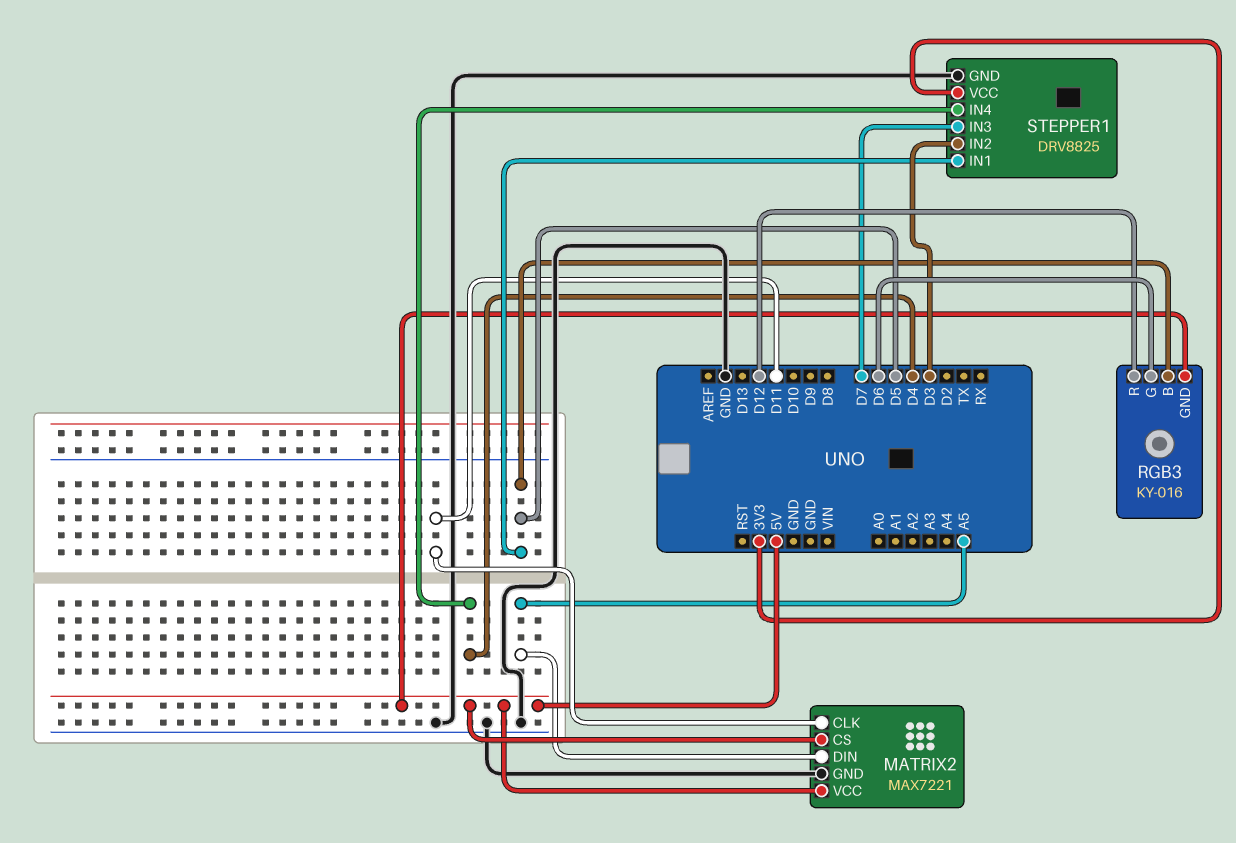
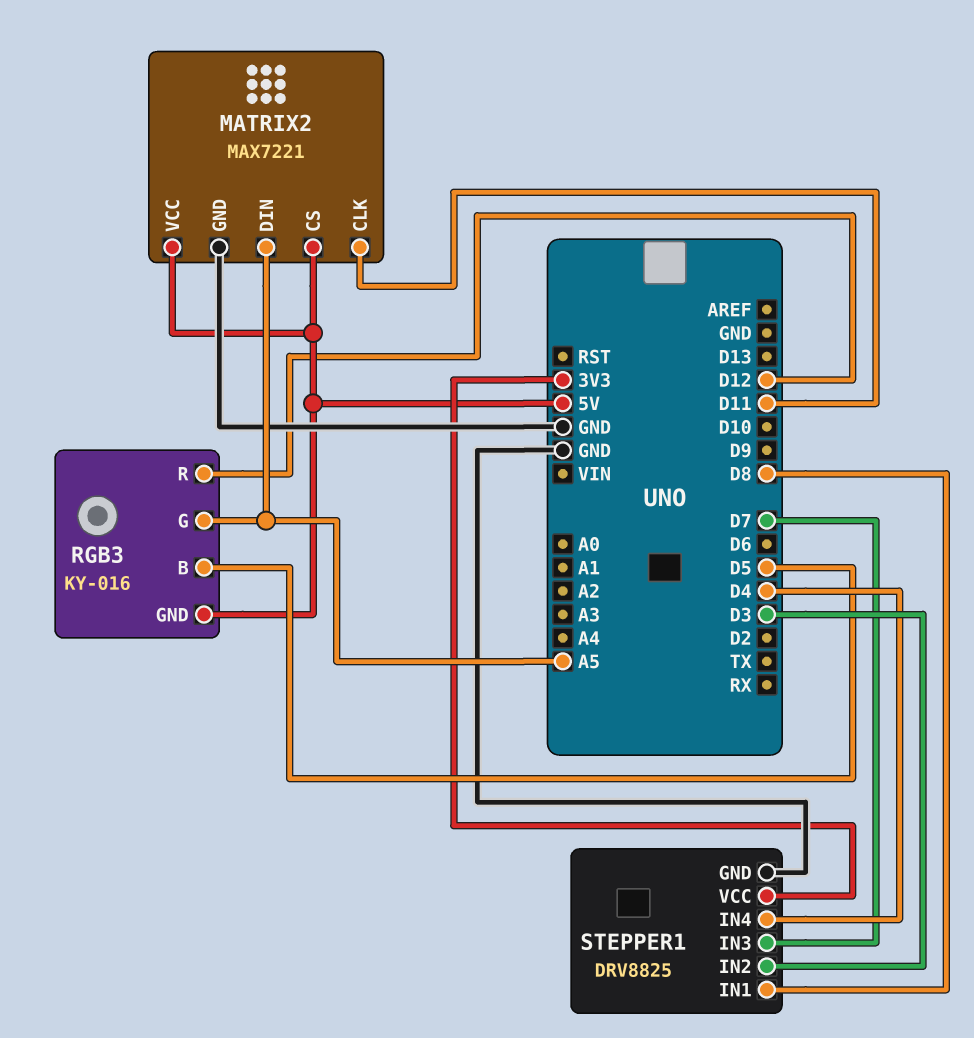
RGB3 pin G: D6 -> A5
STEPPER1 pin IN1: D5 -> D8

